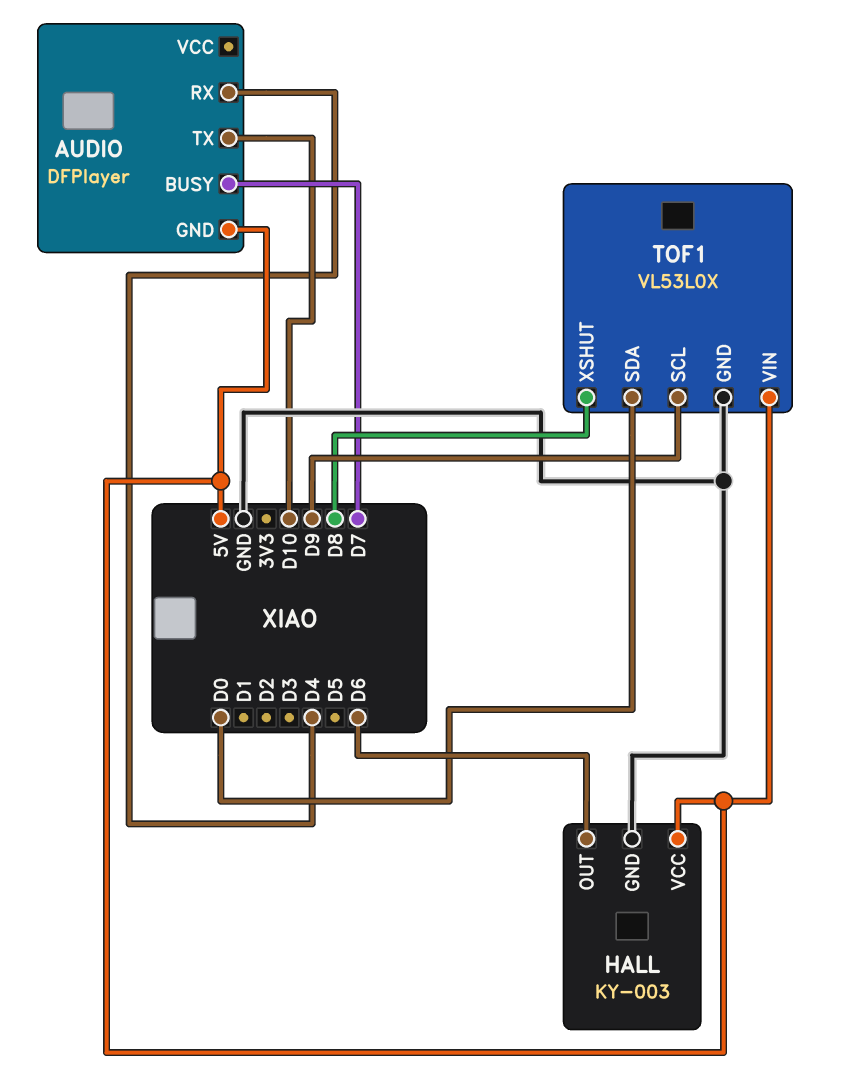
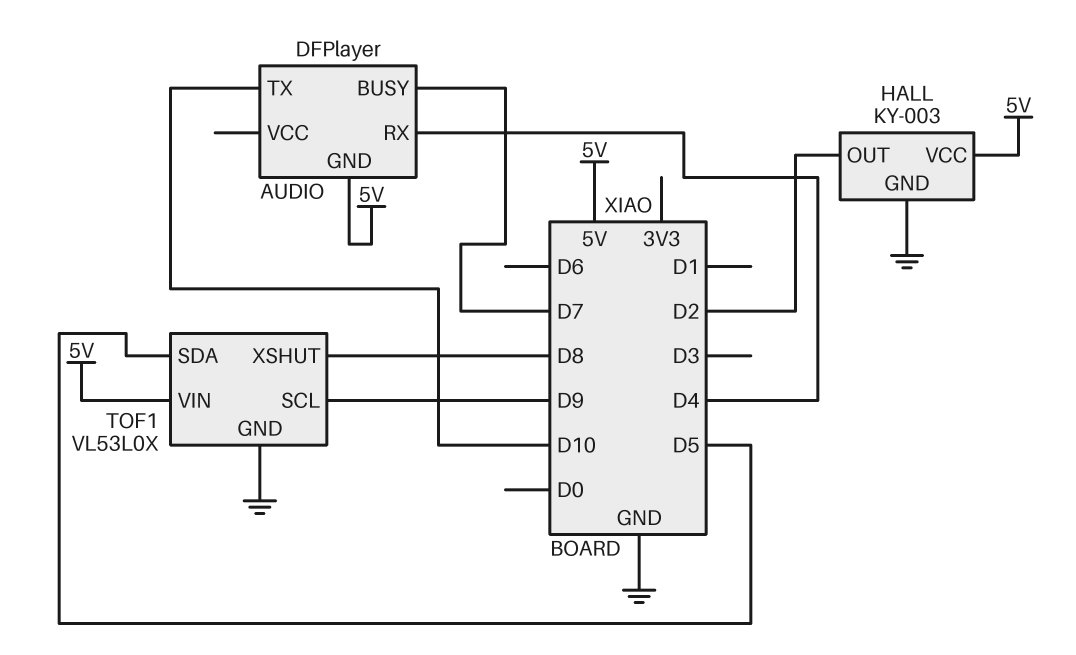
HALL pin OUT: D6 -> D2
TOF1 pin SDA: D0 -> D5

